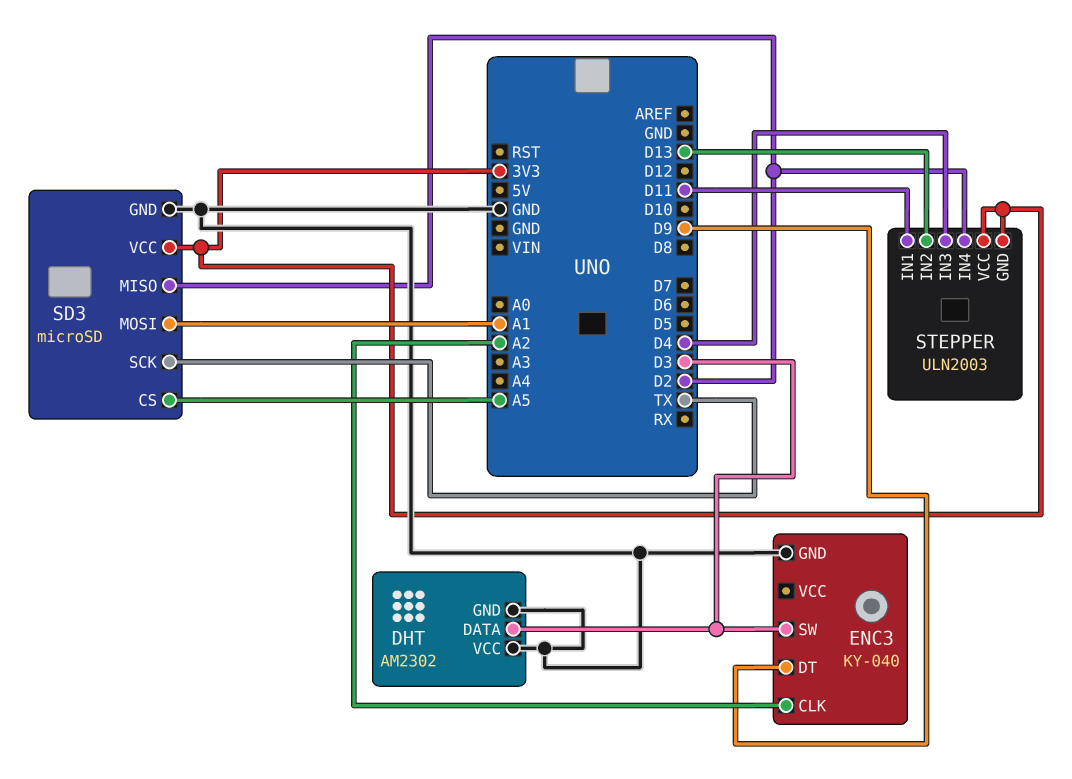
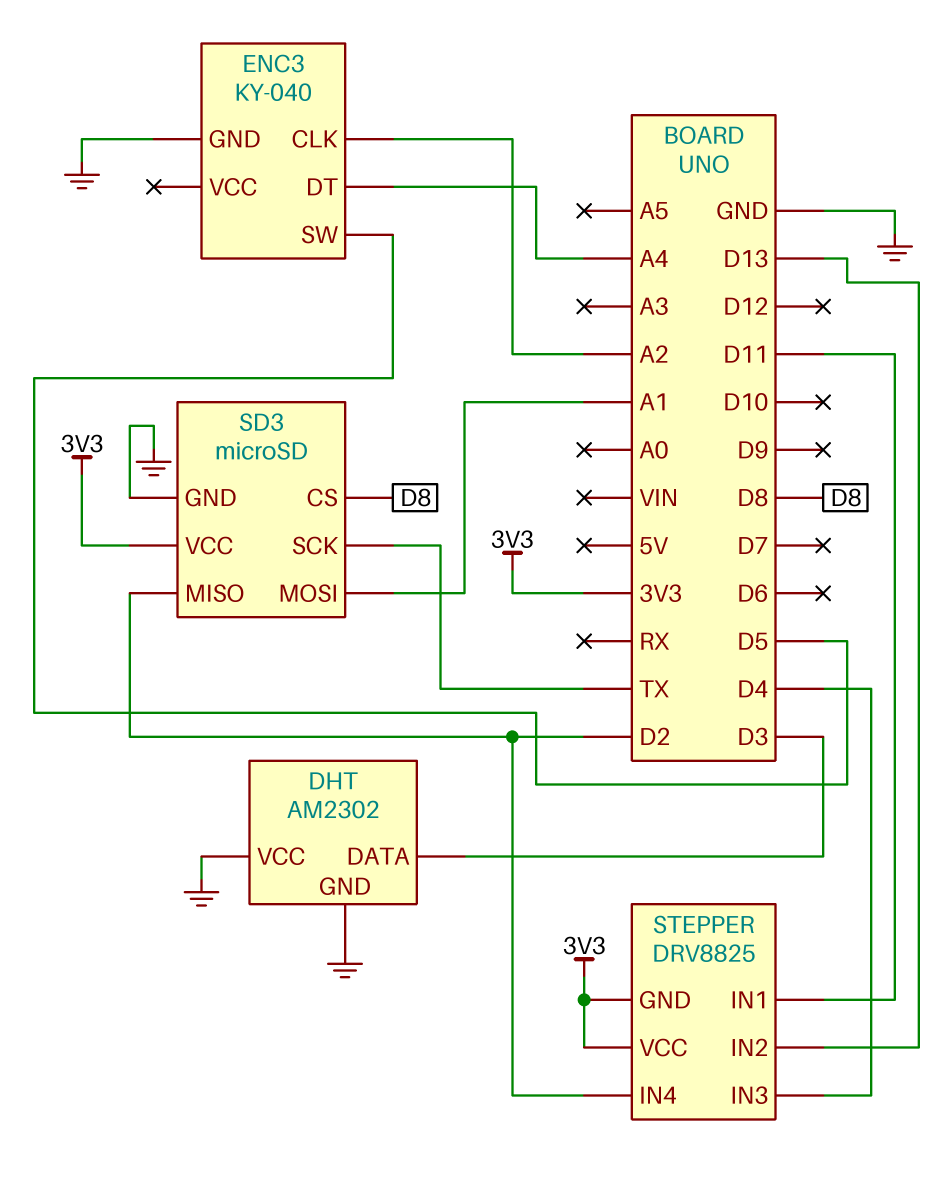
ENC3 pin DT: D9 -> A4
ENC3 pin SW: D3 -> D5
SD3 pin CS: A5 -> D8
STEPPER: ULN2003 -> DRV8825

